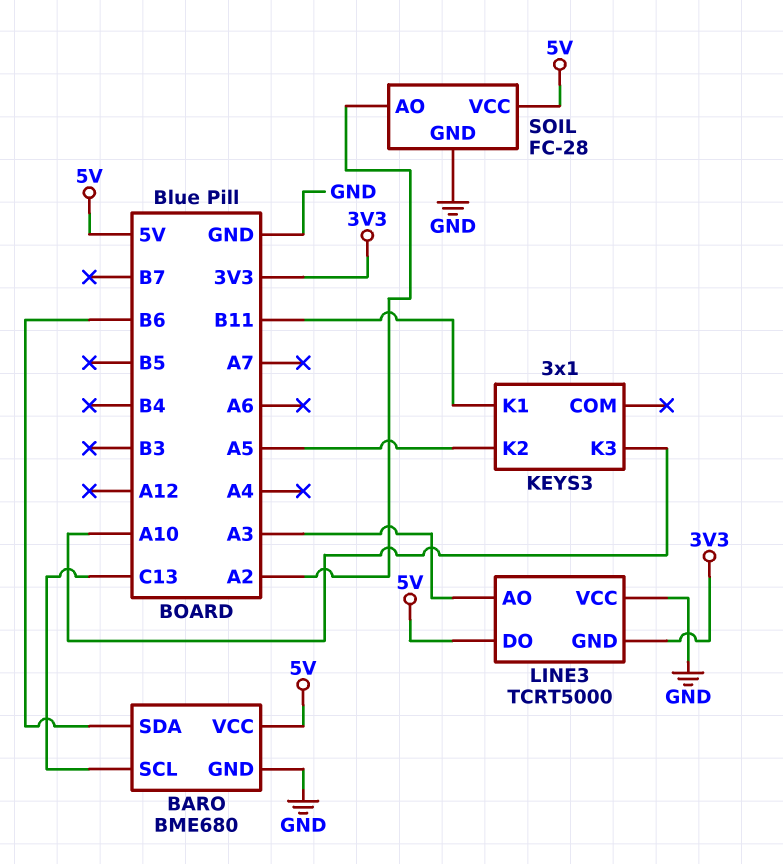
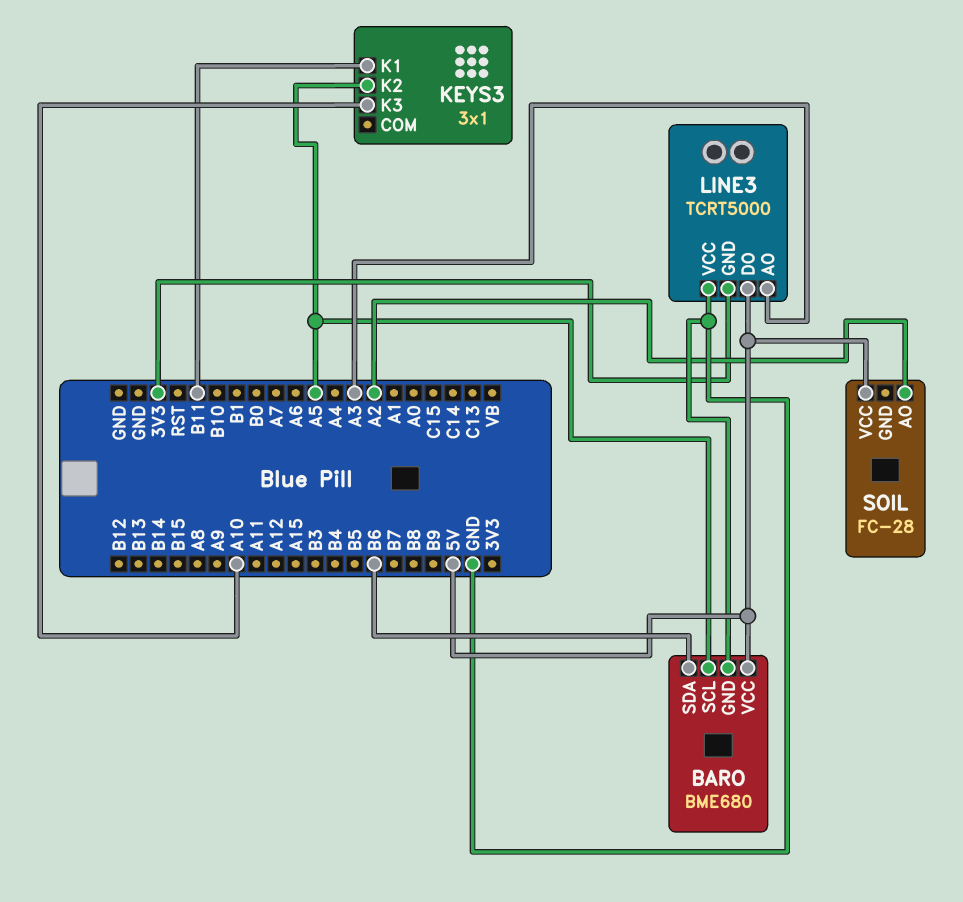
BARO pin SCL: C13 -> A5
SOIL pin GND: GND -> none

